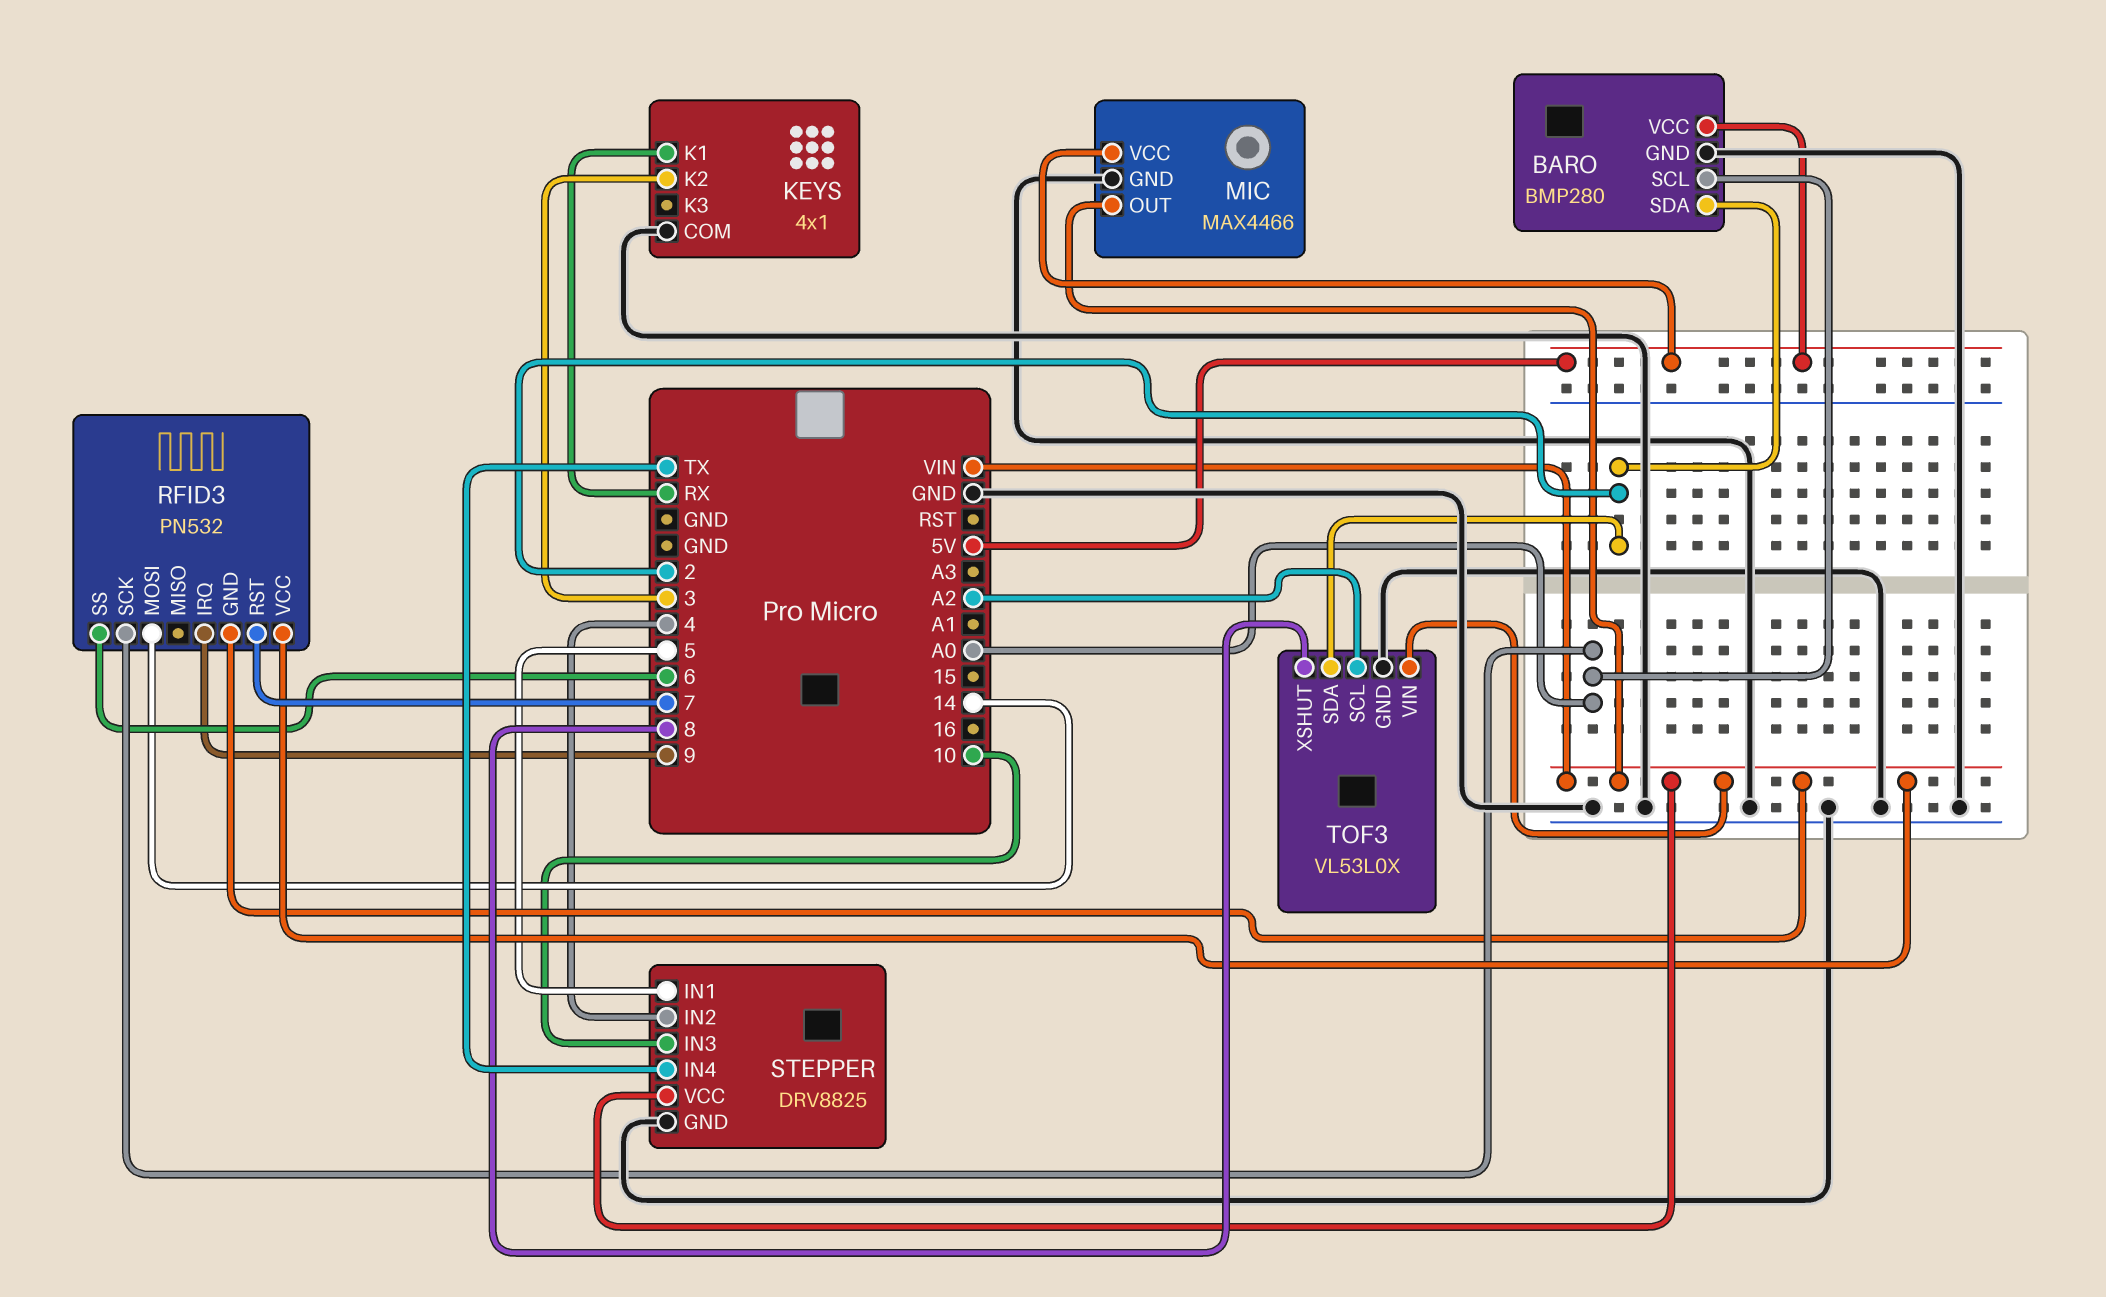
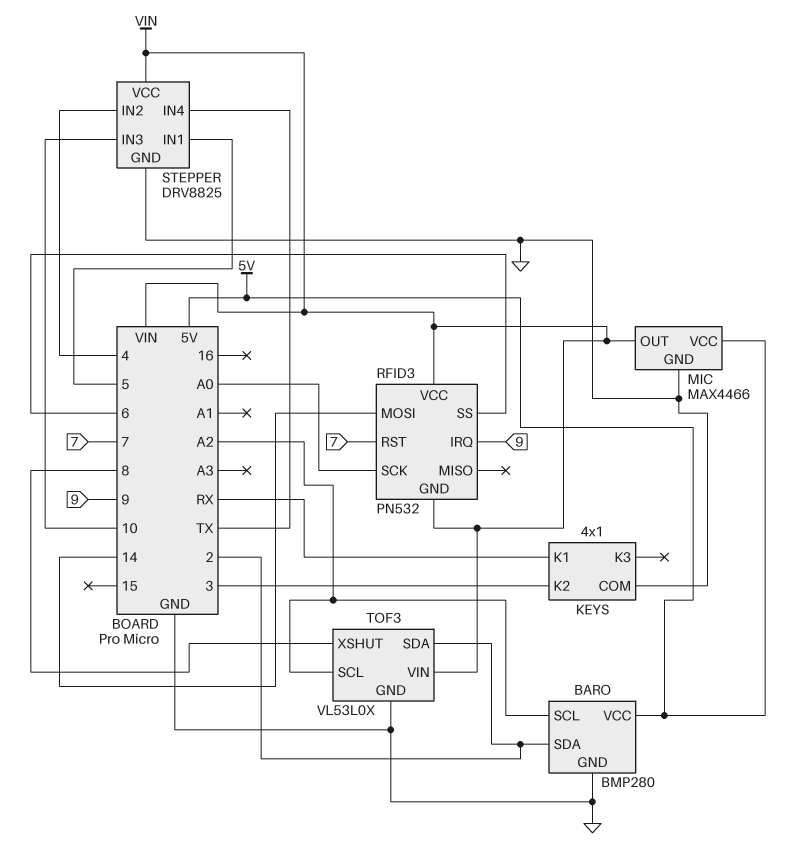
BARO pin SCL: A0 -> A2

